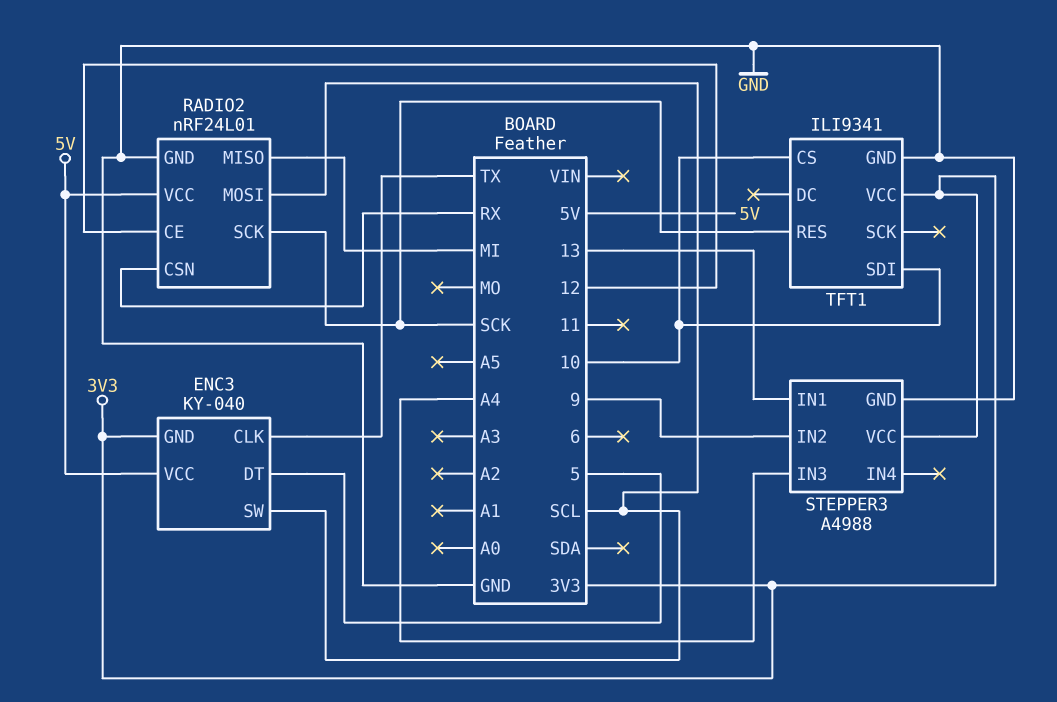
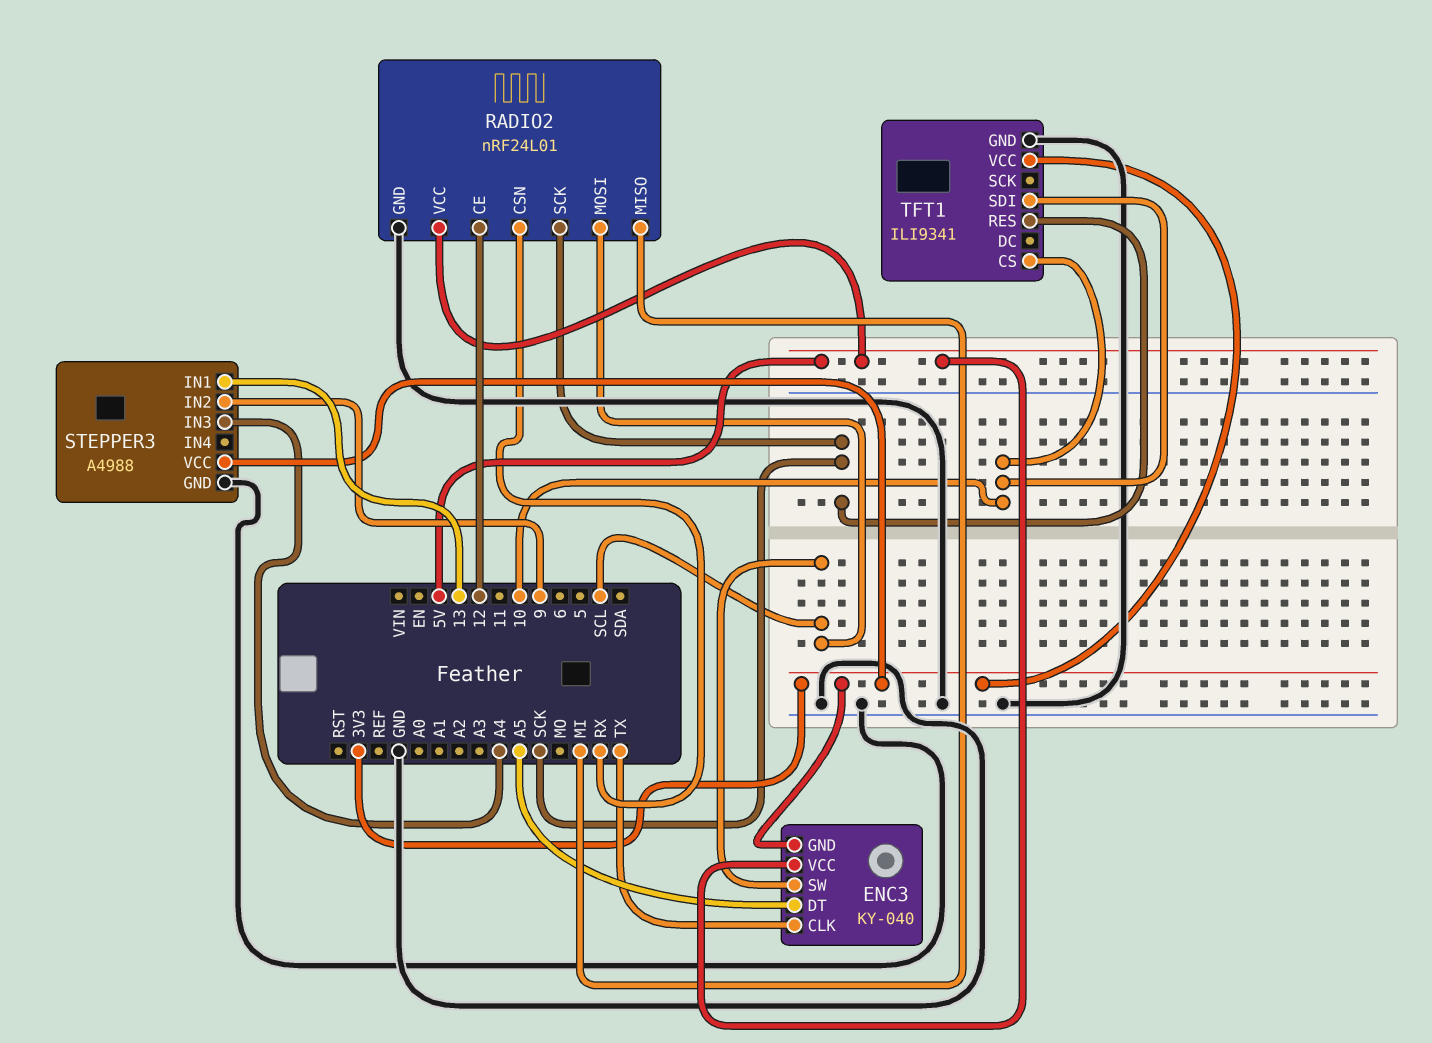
ENC3 pin DT: 5 -> A5

